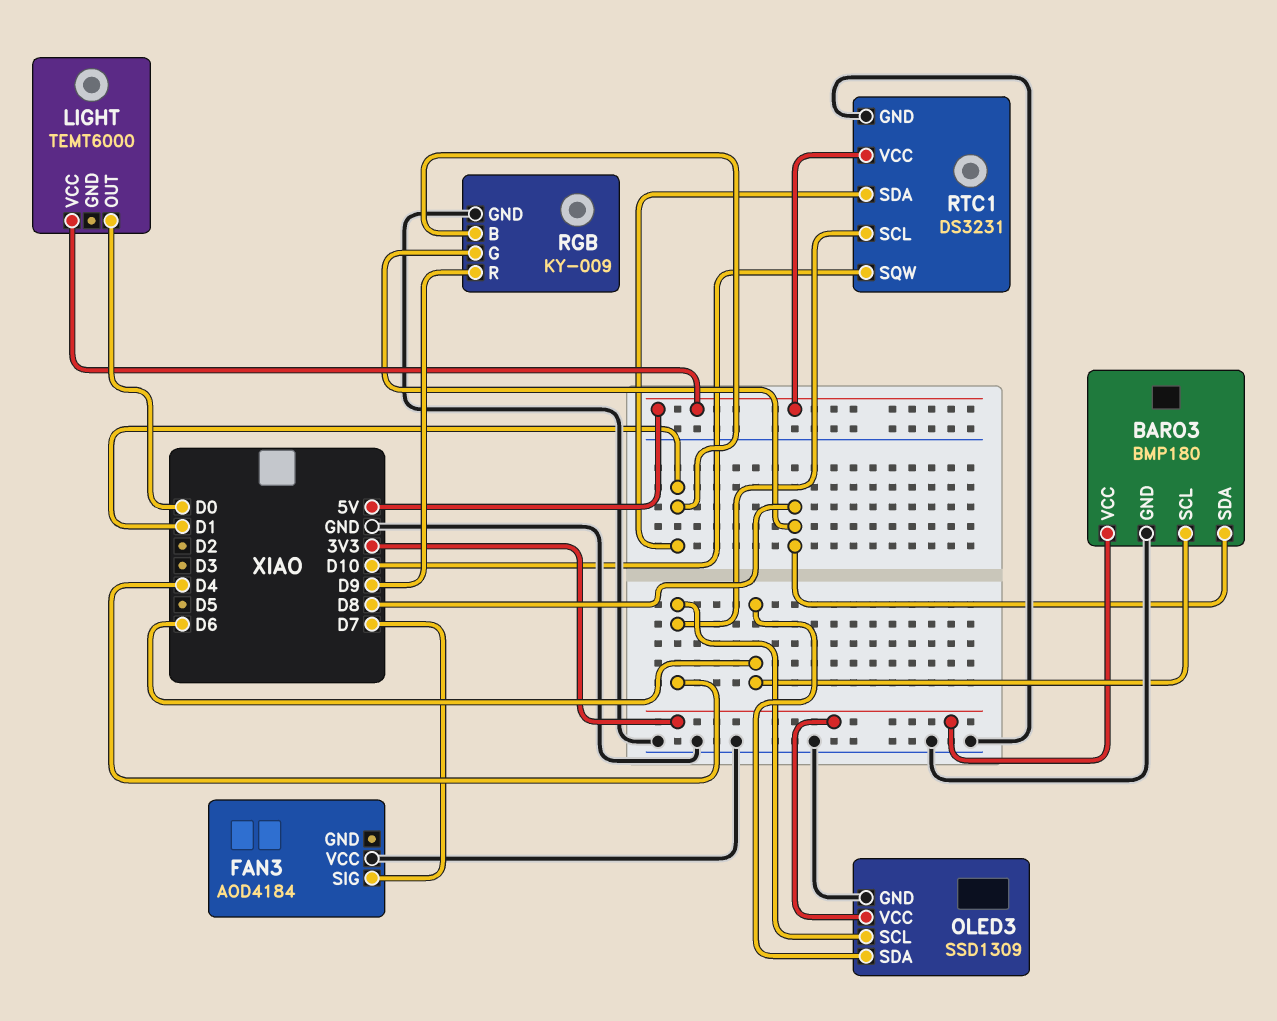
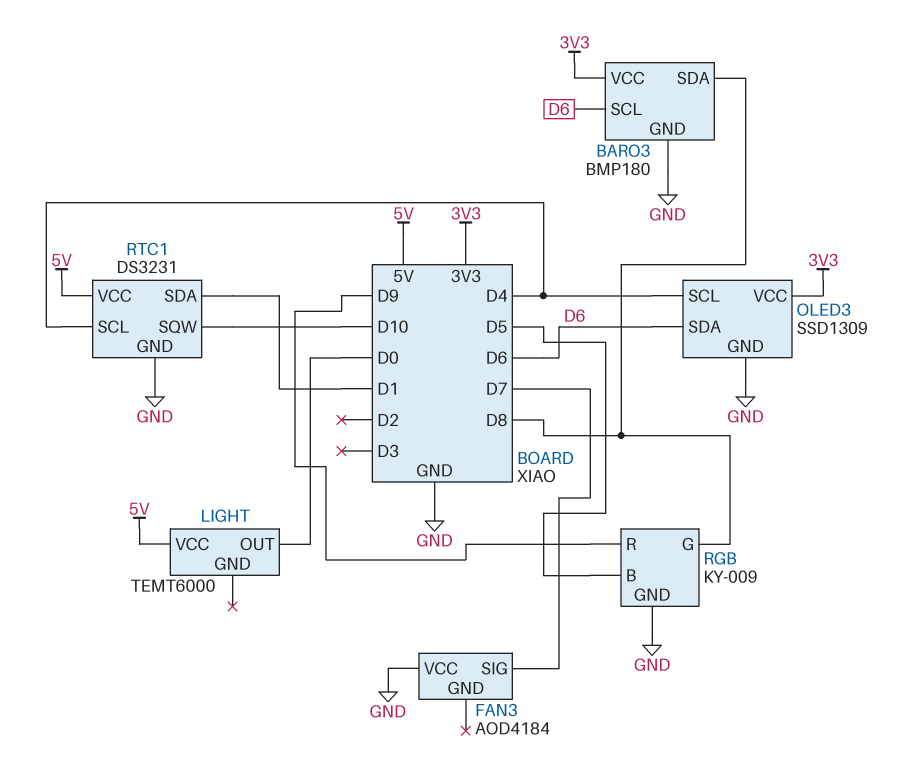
RGB pin B: D1 -> D5

